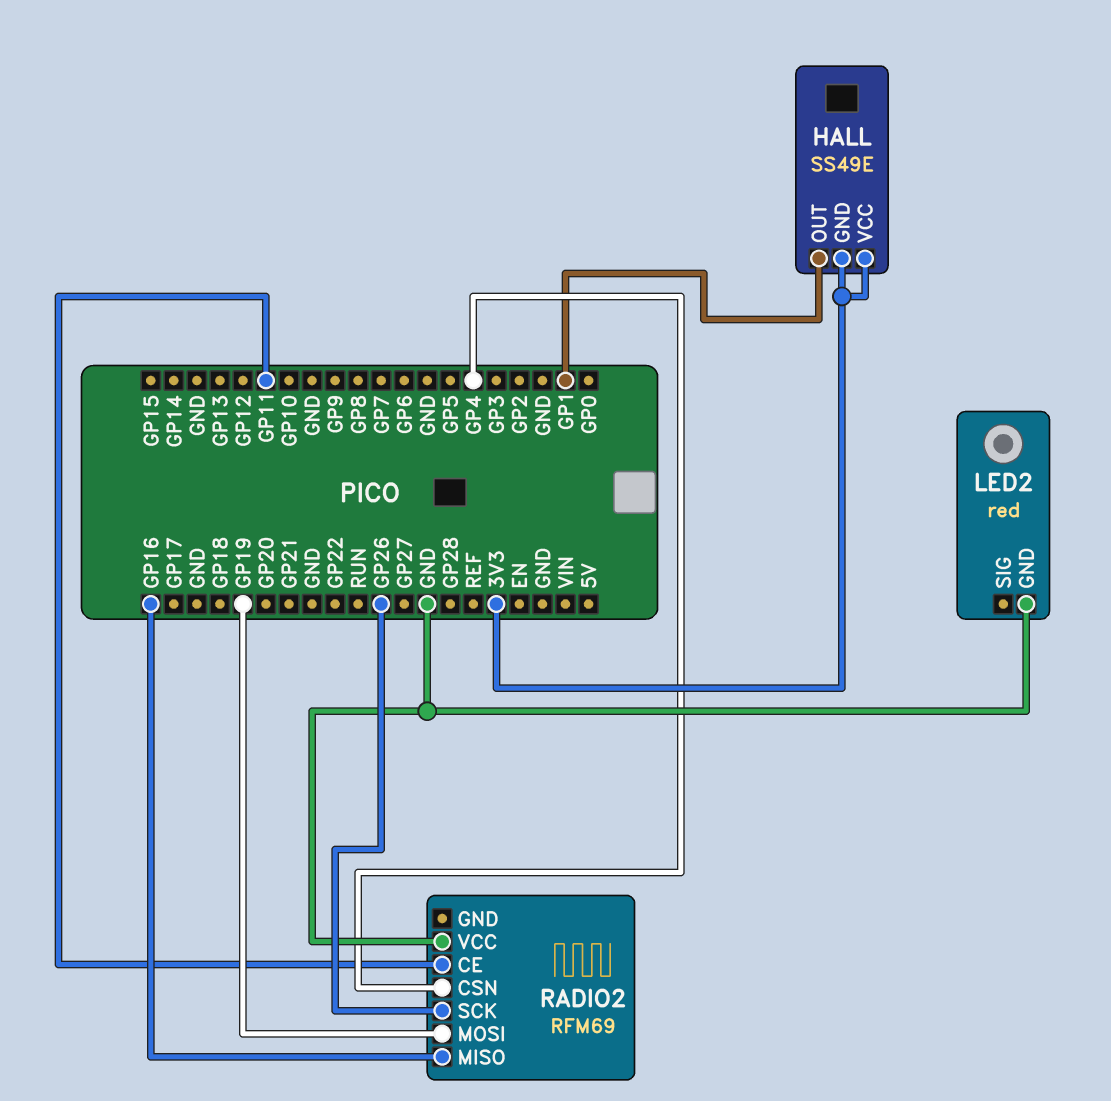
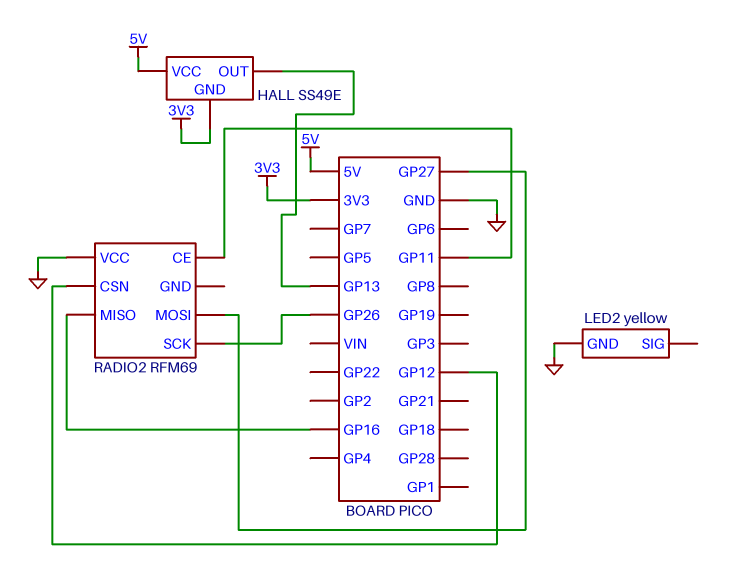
HALL pin OUT: GP1 -> GP13
HALL pin VCC: 3V3 -> 5V
LED2: red -> yellow
RADIO2 pin CSN: GP4 -> GP12
RADIO2 pin MOSI: GP19 -> GP27

